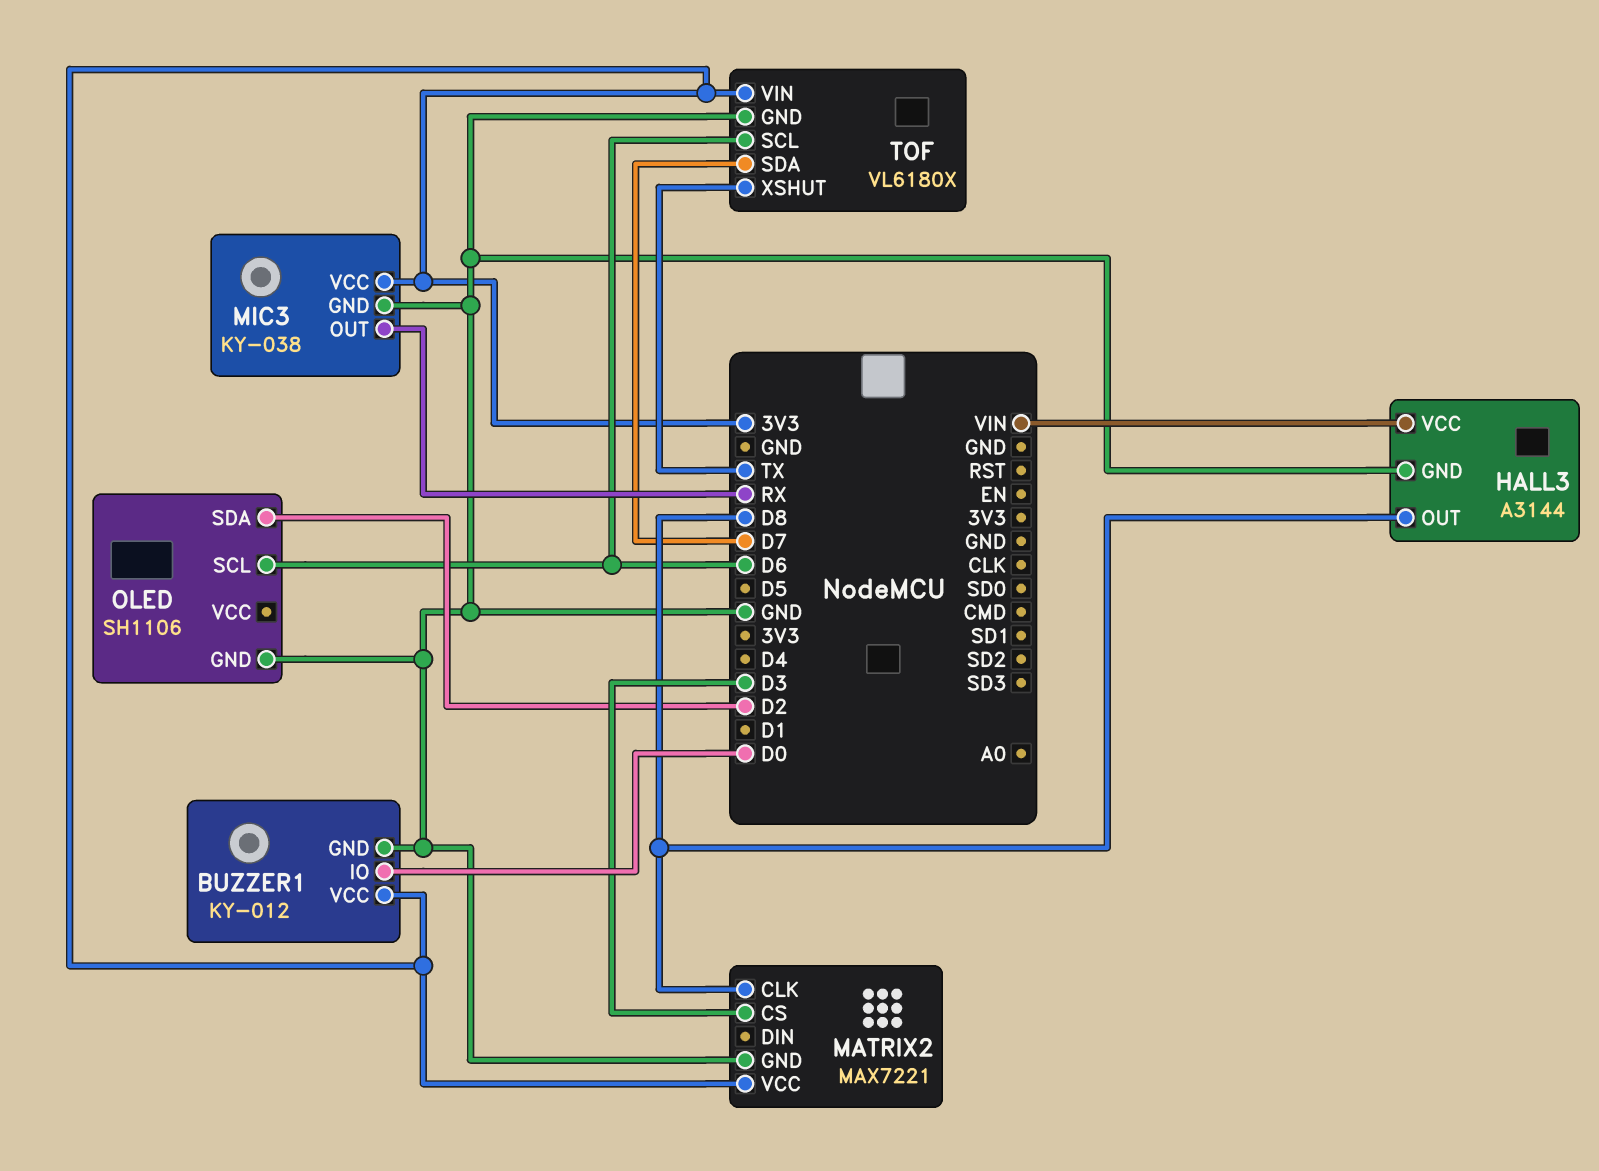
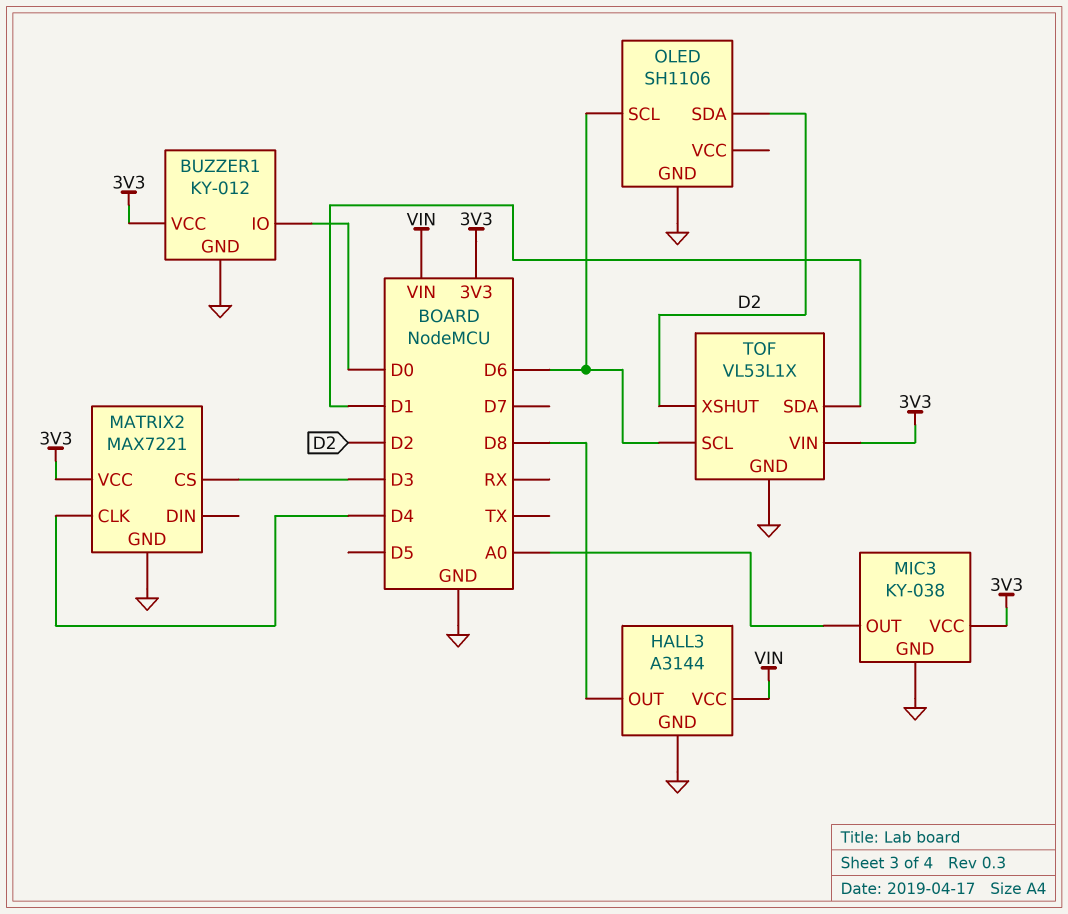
MATRIX2 pin CLK: D8 -> D4
MIC3 pin OUT: RX -> A0
TOF: VL6180X -> VL53L1X
TOF pin SDA: D7 -> D1
TOF pin XSHUT: TX -> D2

